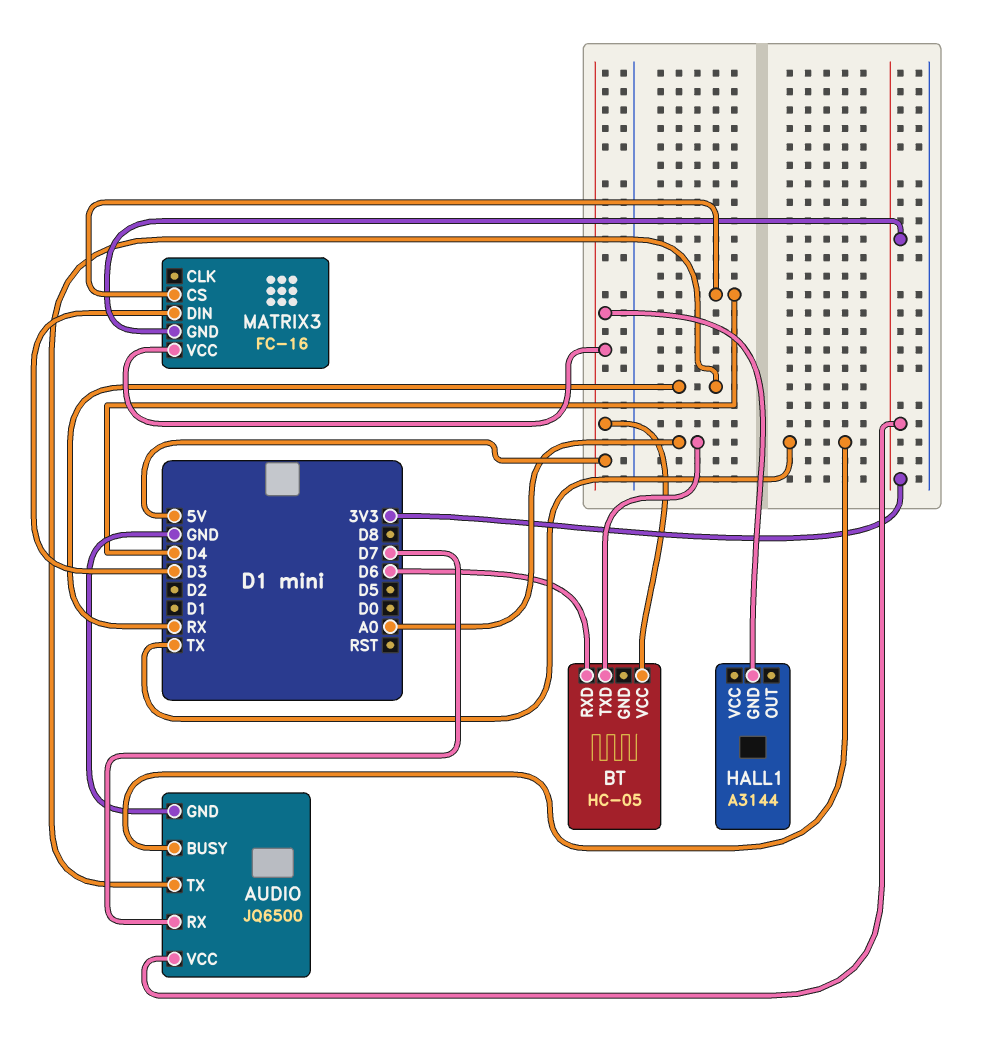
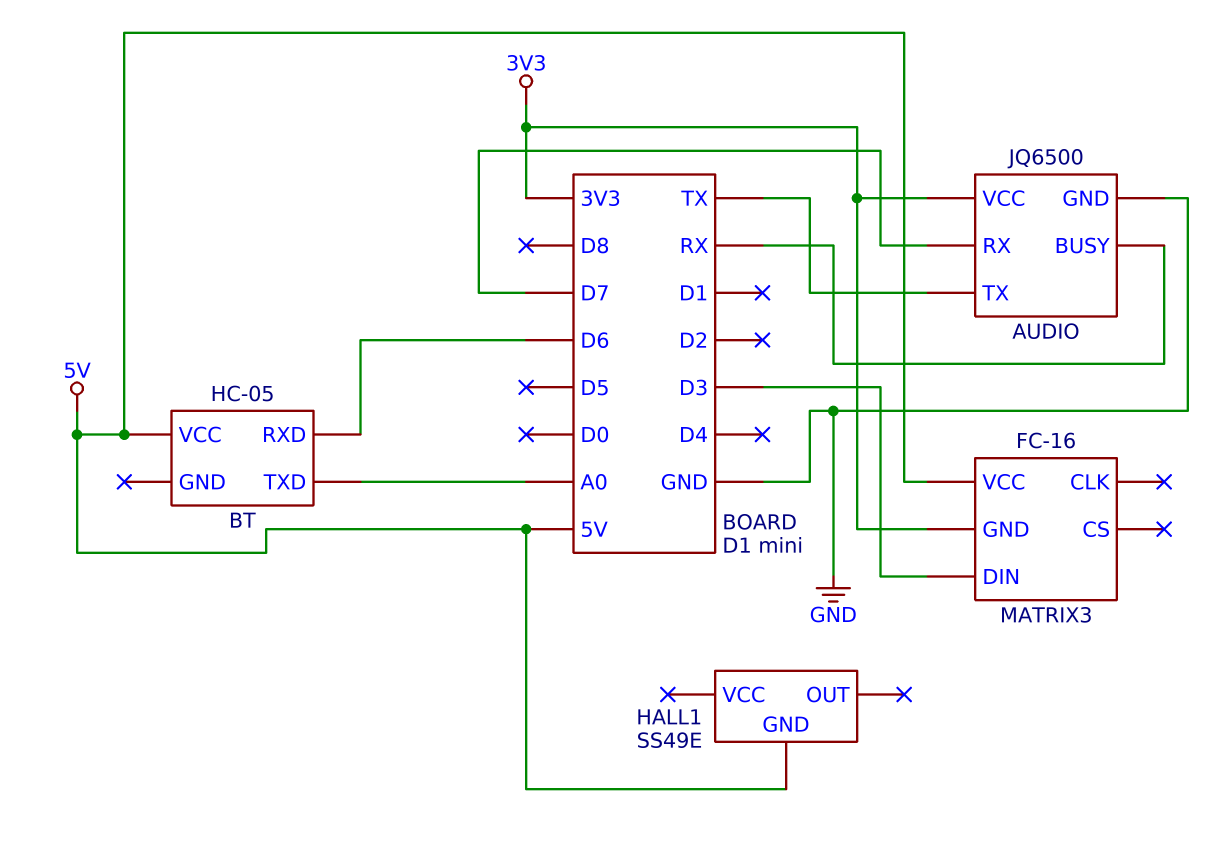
AUDIO pin BUSY: TX -> RX
AUDIO pin TX: RX -> TX
HALL1: A3144 -> SS49E
MATRIX3 pin CS: D4 -> none

